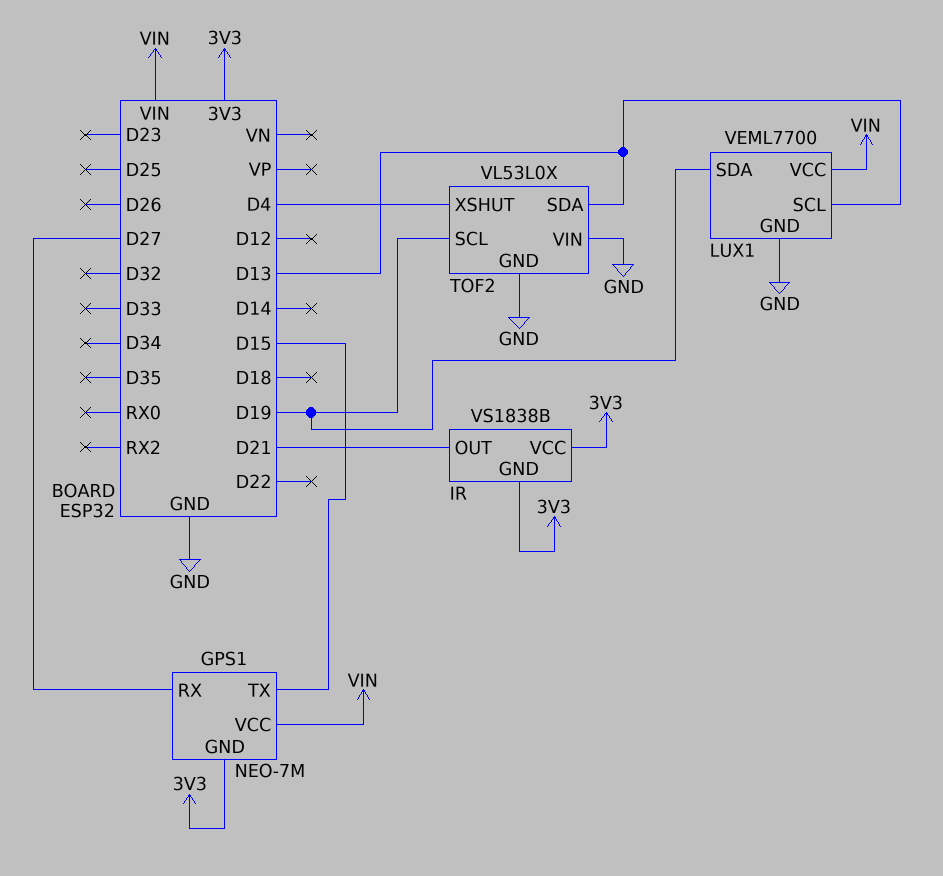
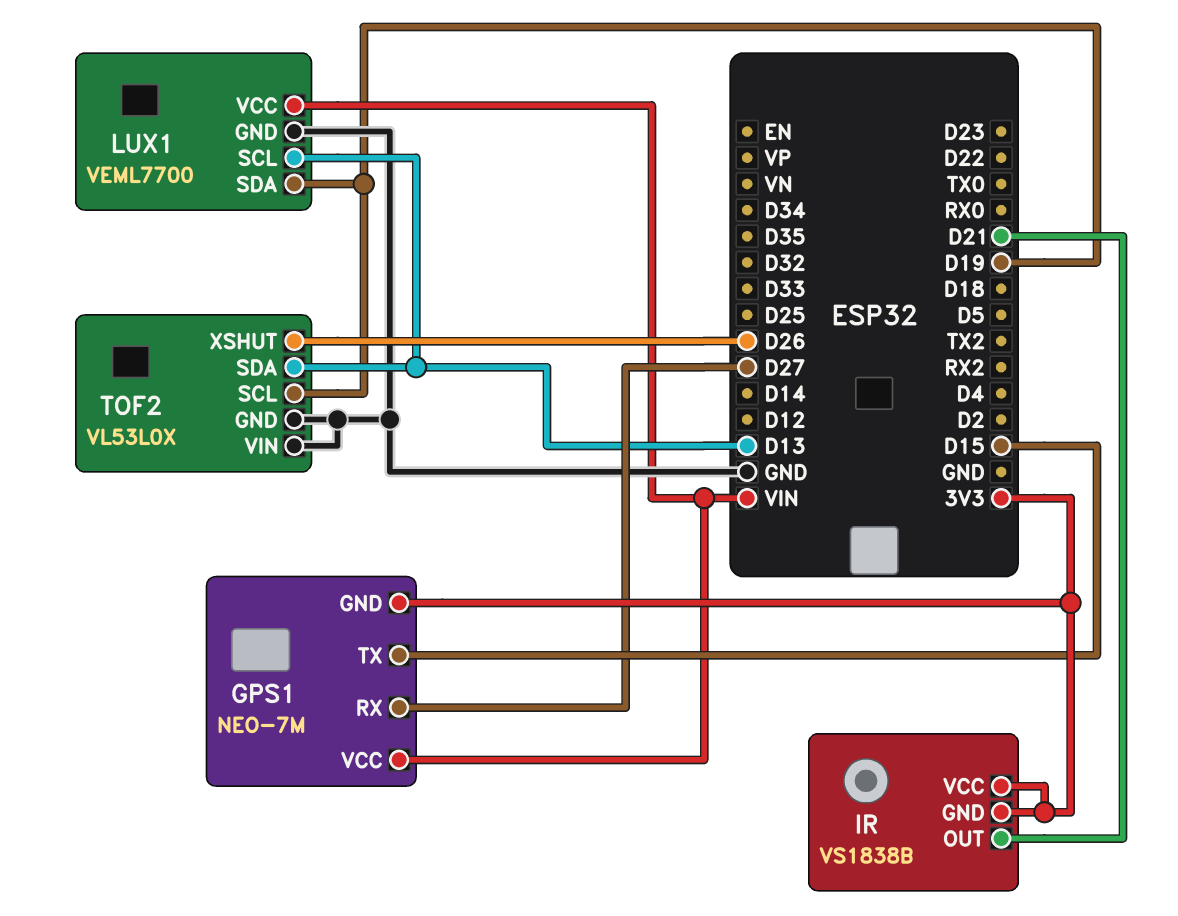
TOF2 pin XSHUT: D4 -> D26

